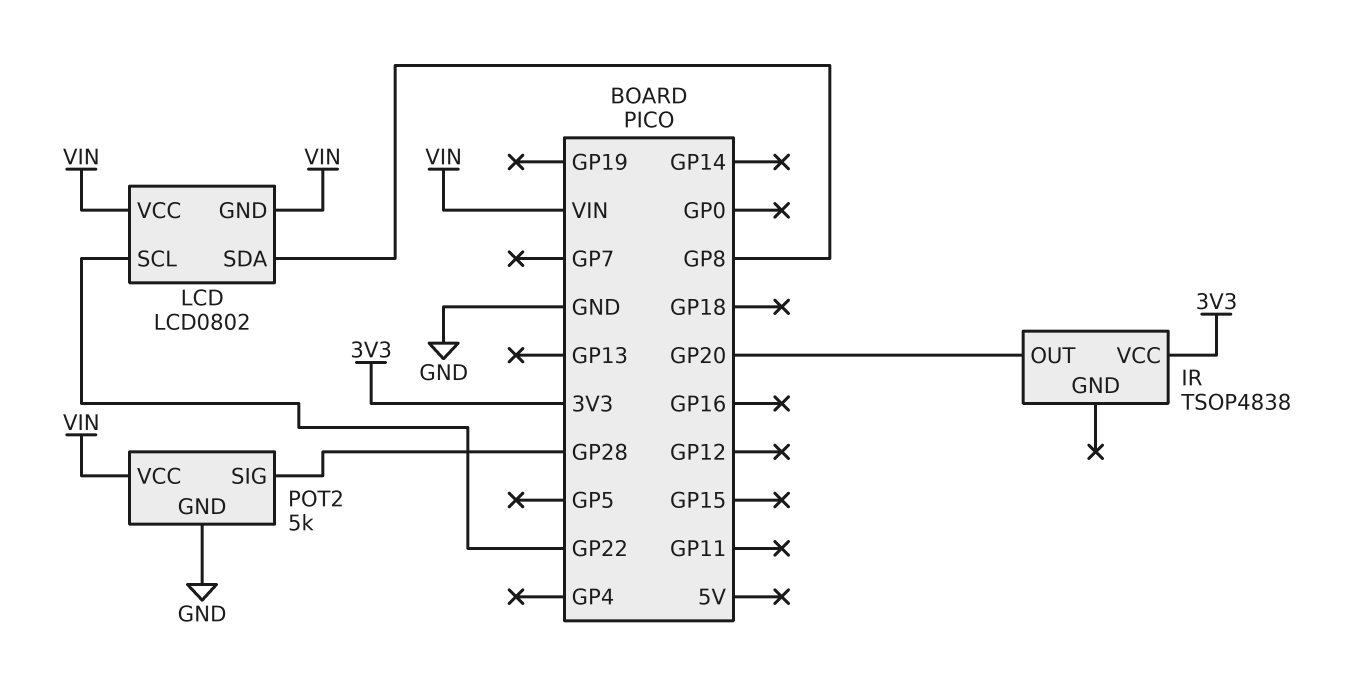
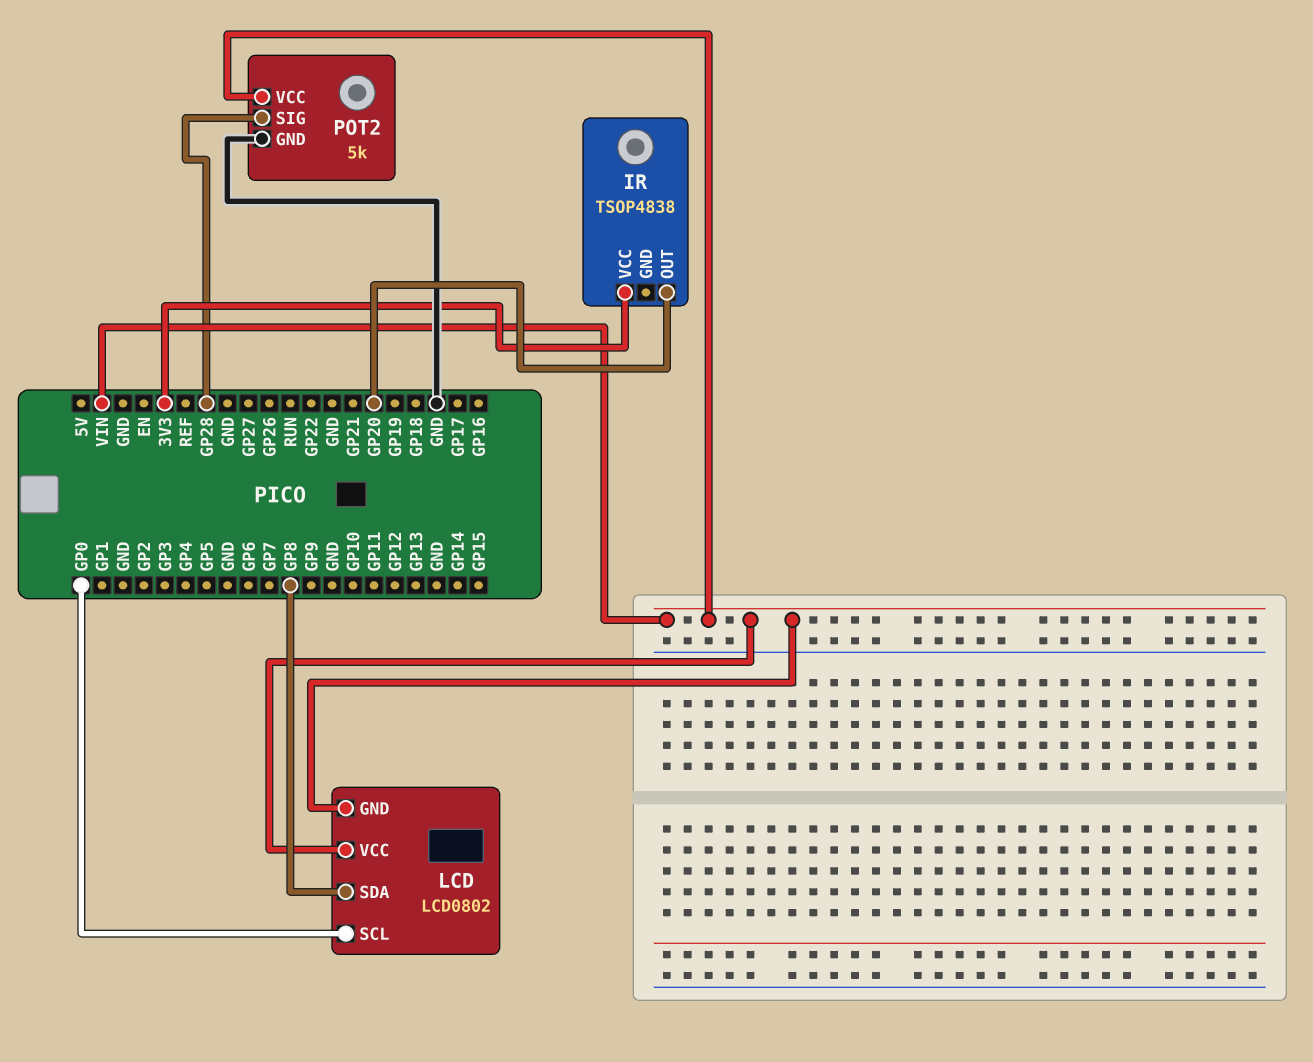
LCD pin SCL: GP22 -> GP0

